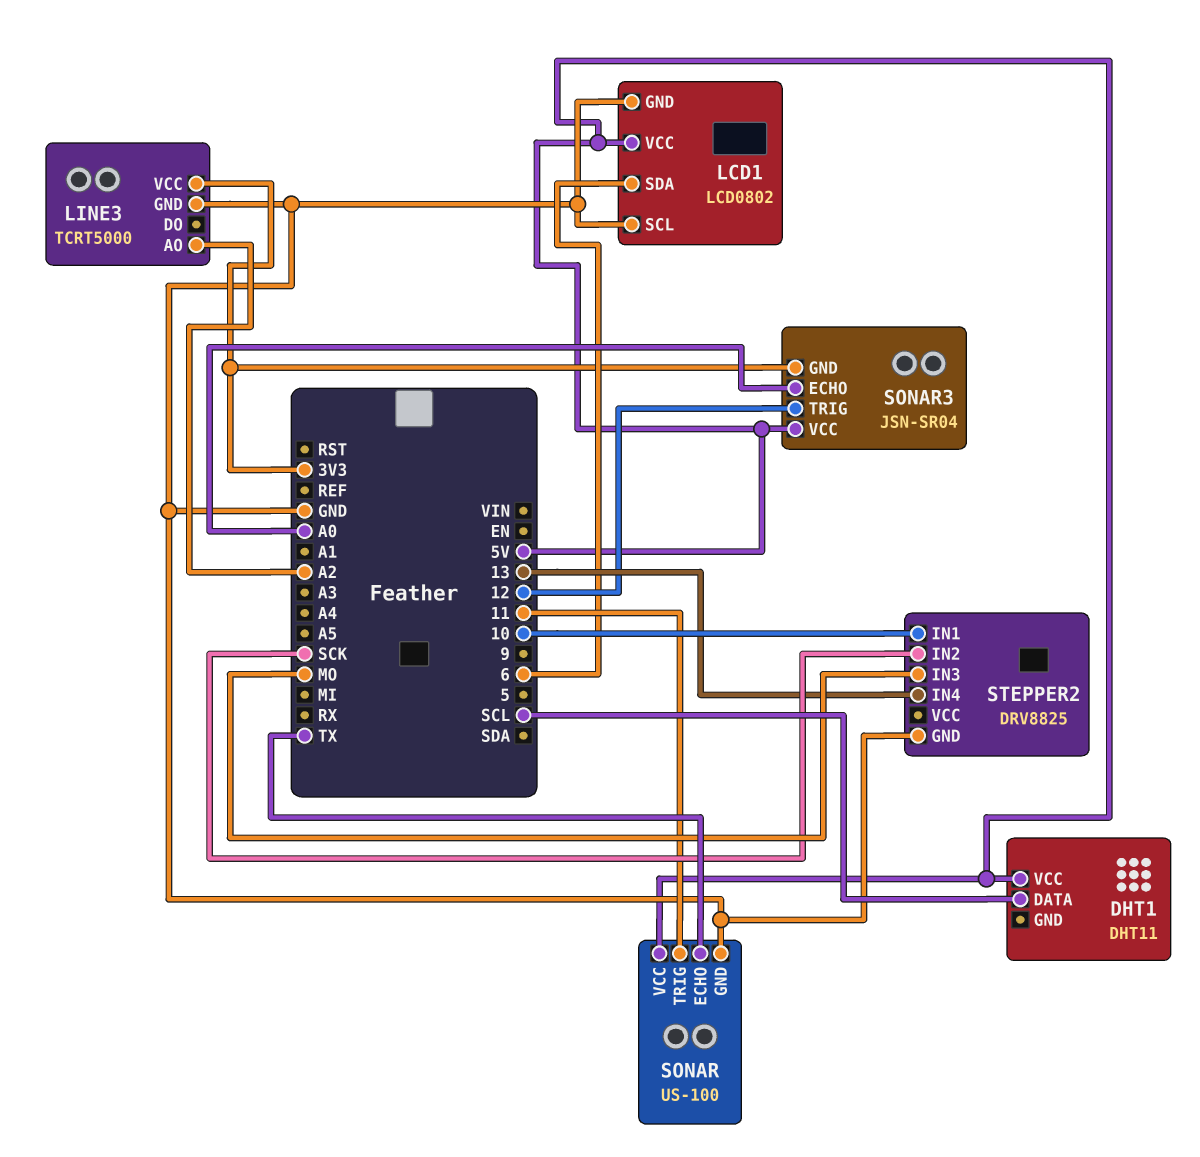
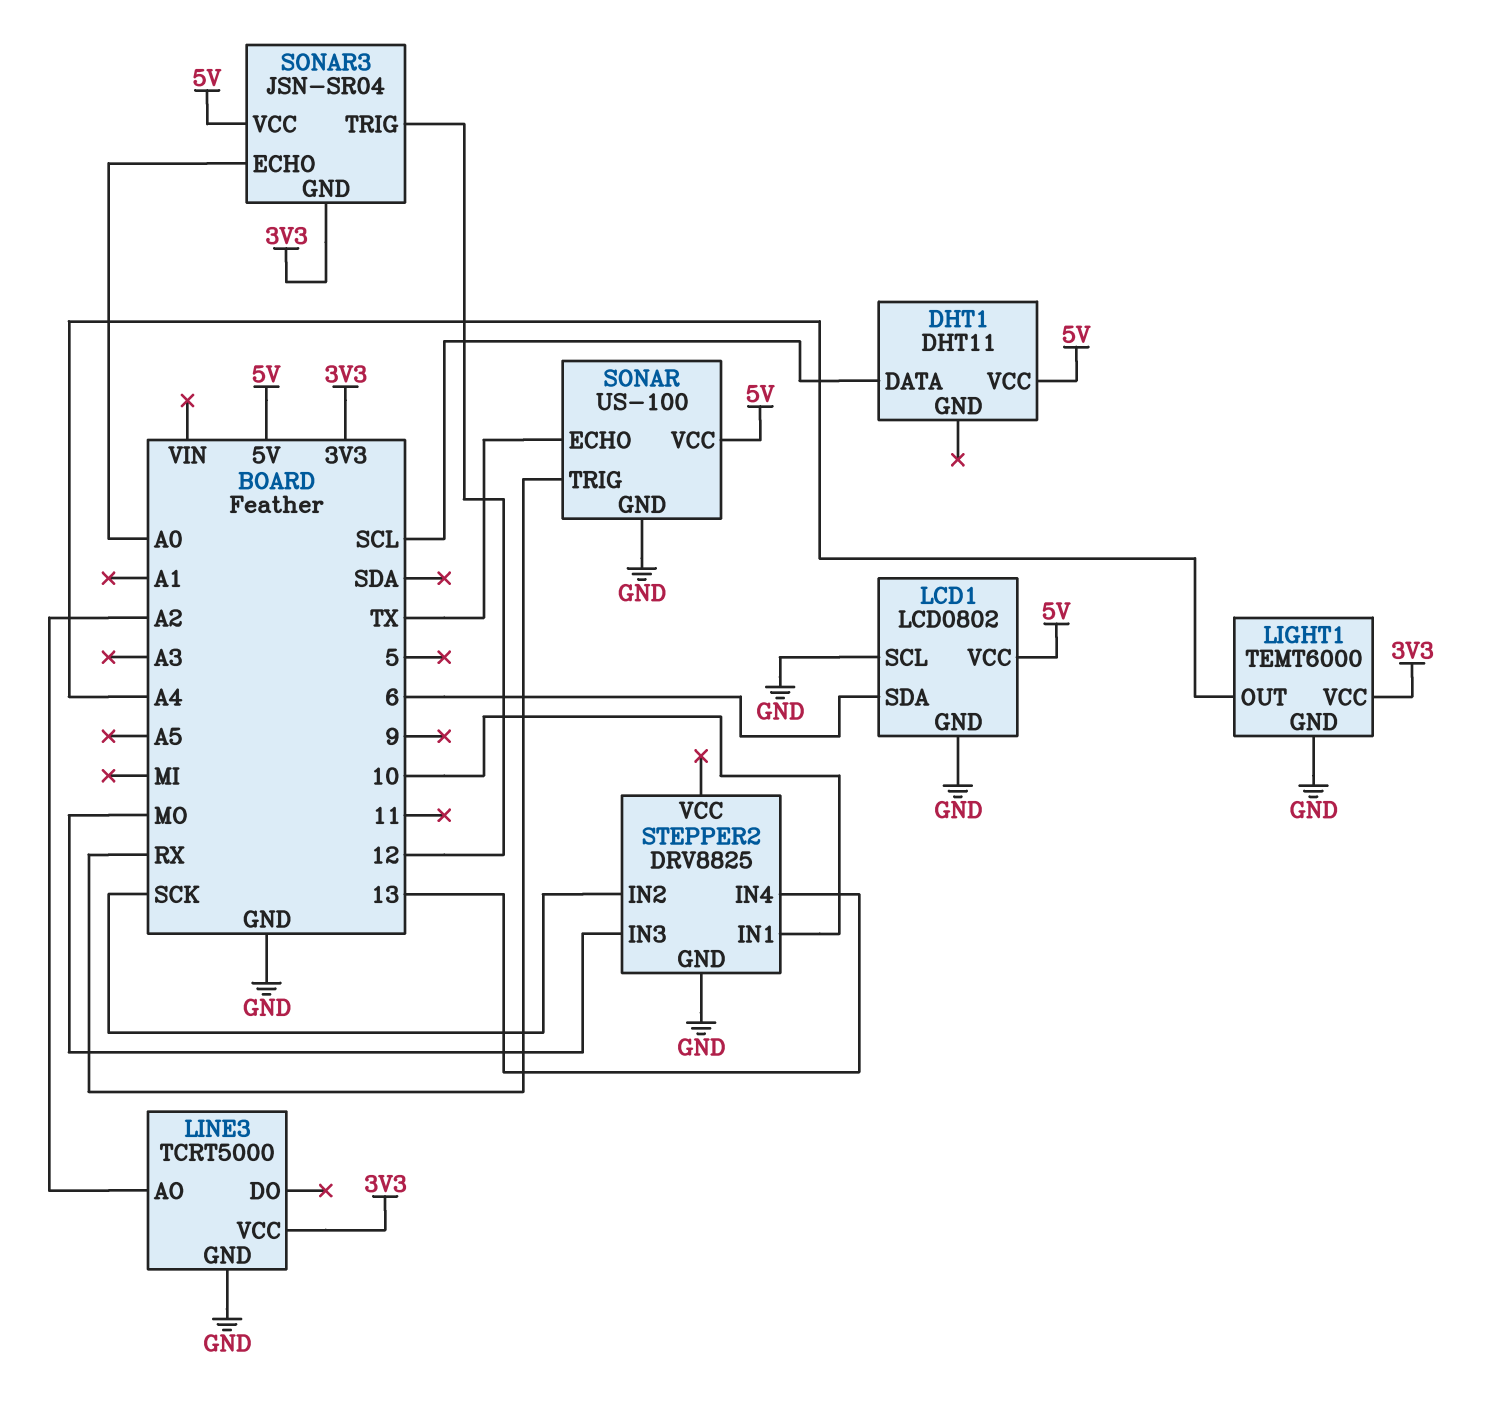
LIGHT1: none -> TEMT6000
LIGHT1 pin GND: none -> GND
LIGHT1 pin OUT: none -> A4
LIGHT1 pin VCC: none -> 3V3
SONAR pin TRIG: 11 -> RX

